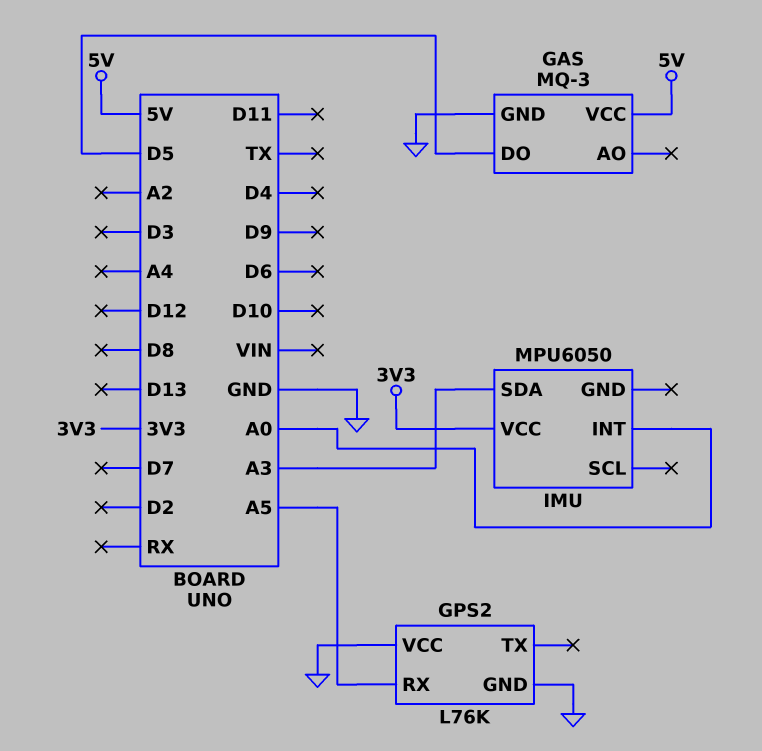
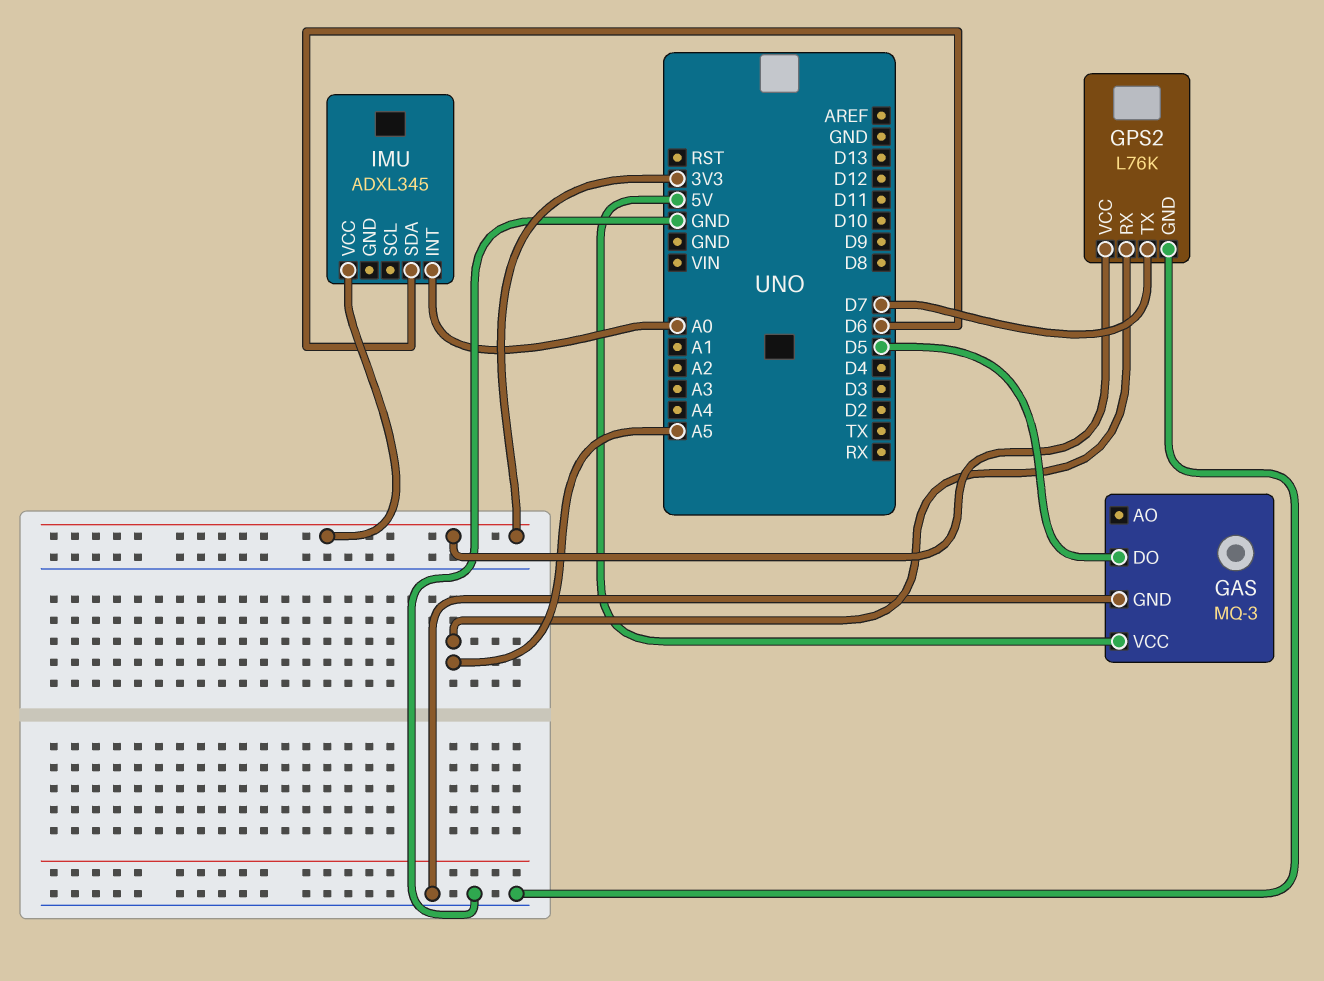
GPS2 pin TX: none -> D7
GPS2 pin VCC: GND -> 3V3
IMU: MPU6050 -> ADXL345
IMU pin SDA: A3 -> D6

